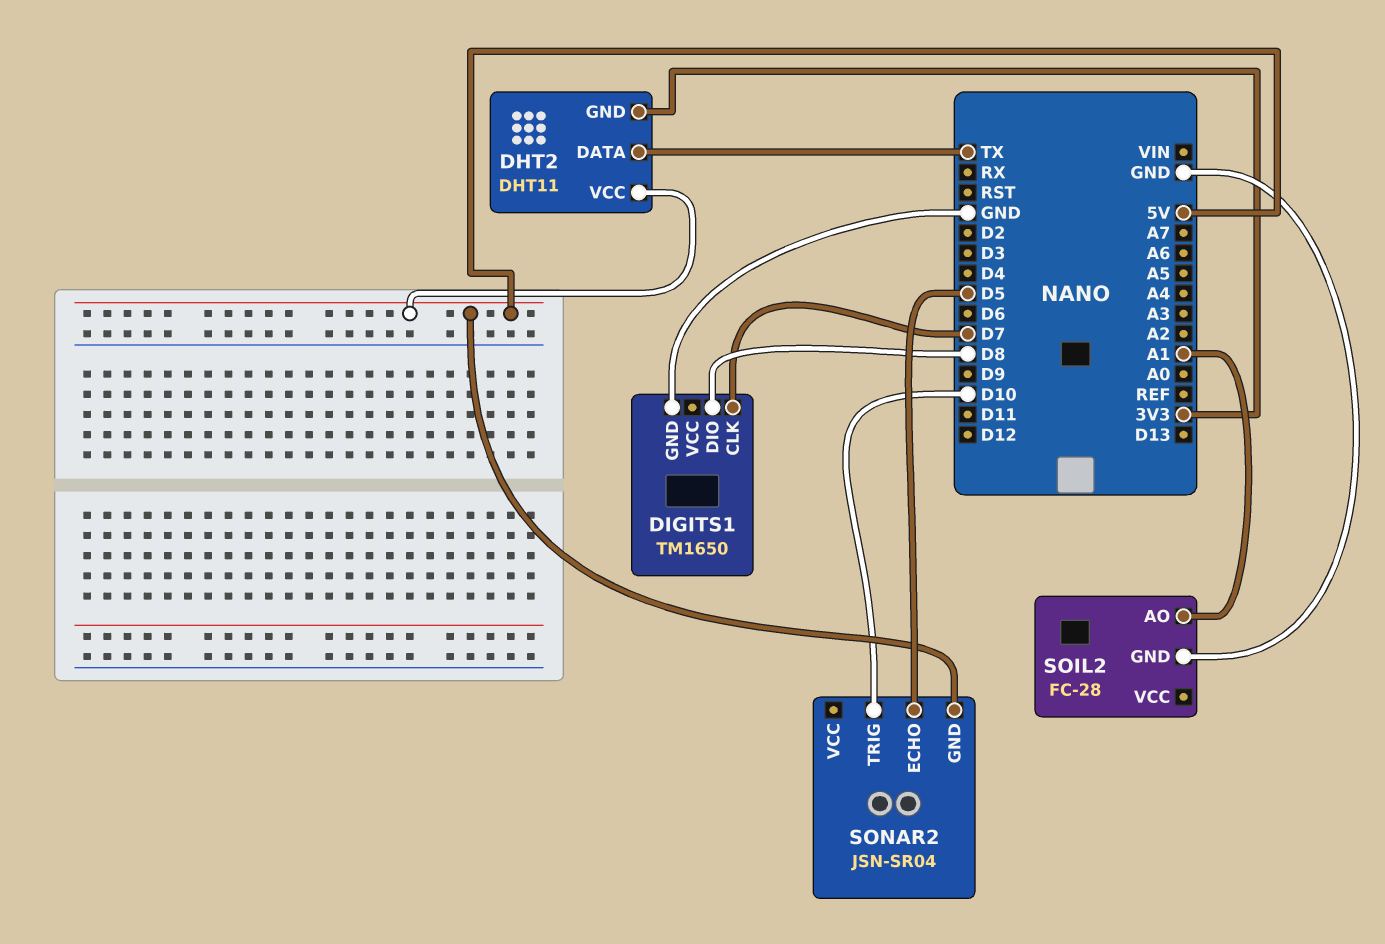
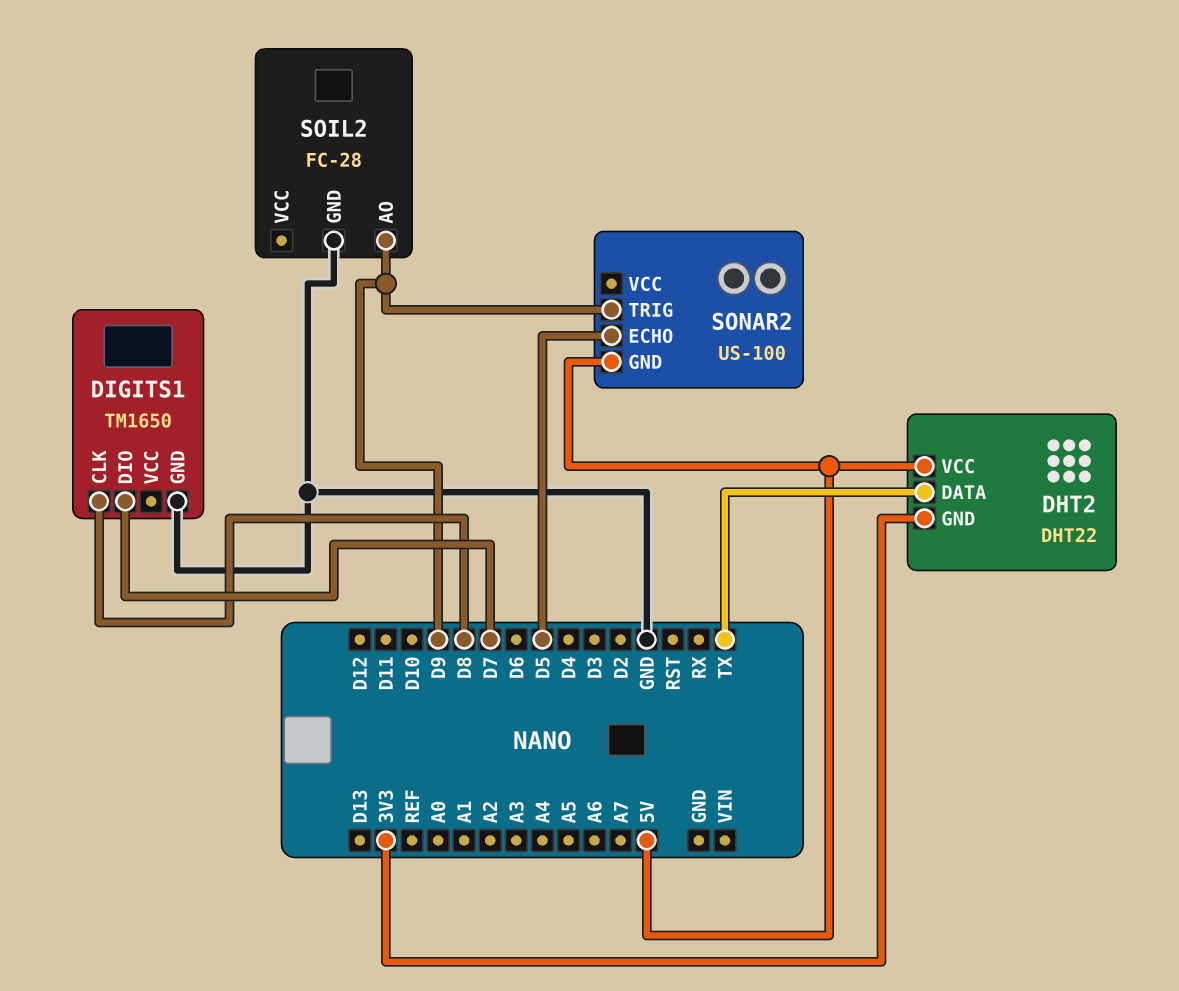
DHT2: DHT11 -> DHT22
DIGITS1 pin CLK: D7 -> D8
DIGITS1 pin DIO: D8 -> D7
SOIL2 pin AO: A1 -> D9
SONAR2: JSN-SR04 -> US-100
SONAR2 pin TRIG: D10 -> D9

